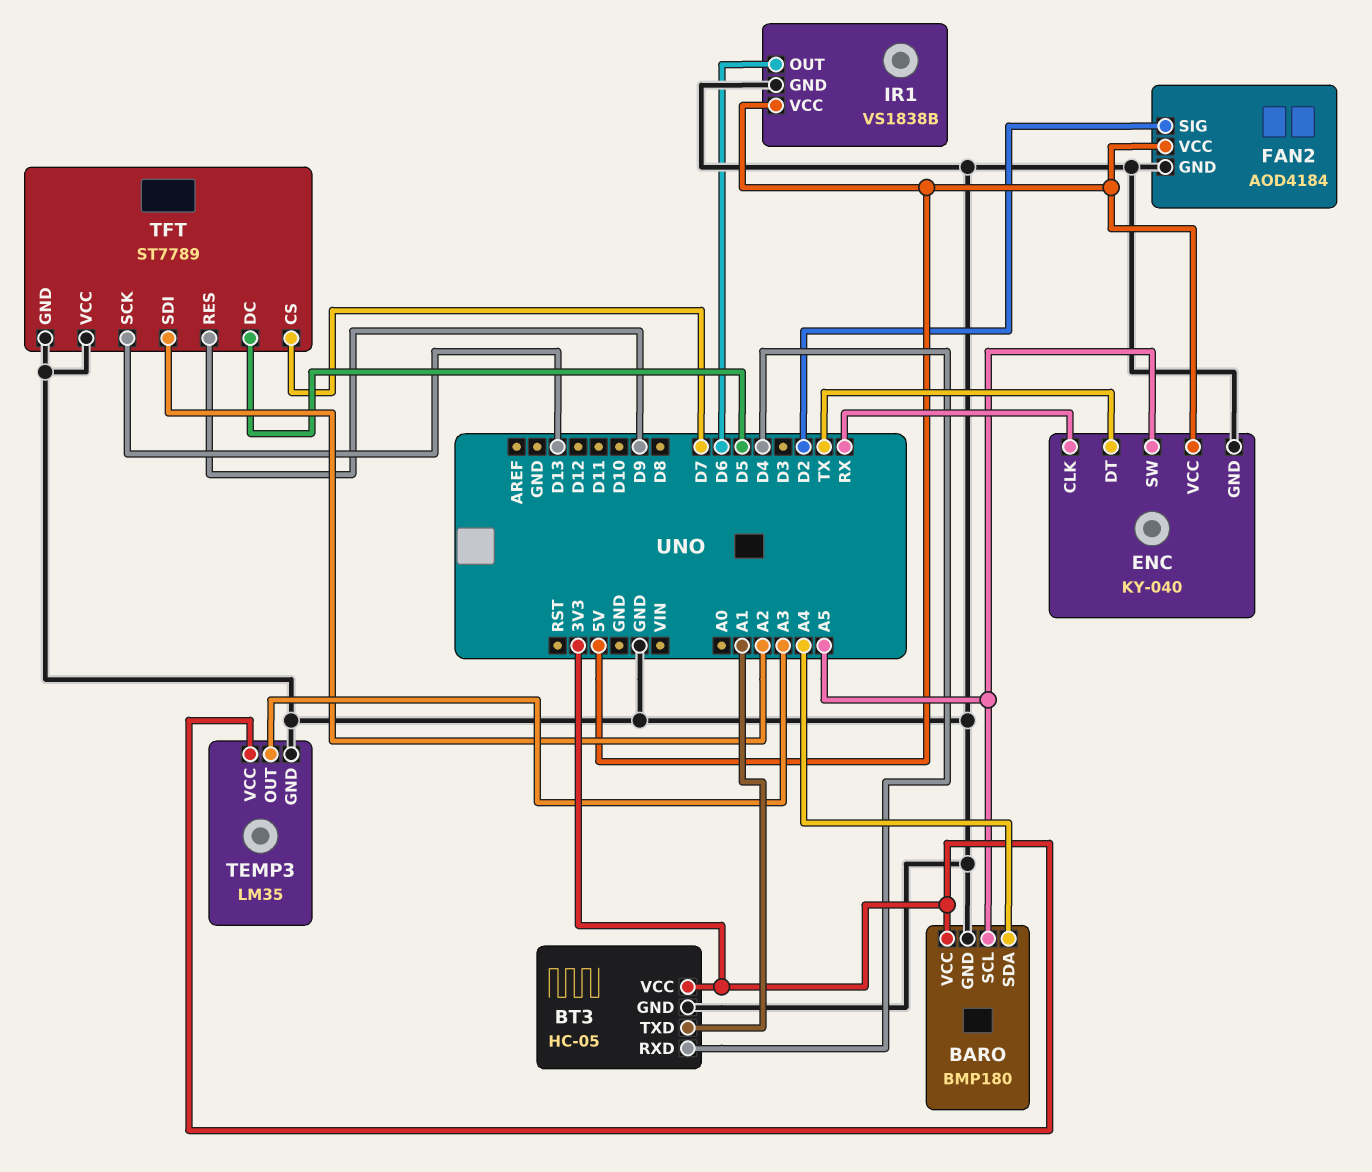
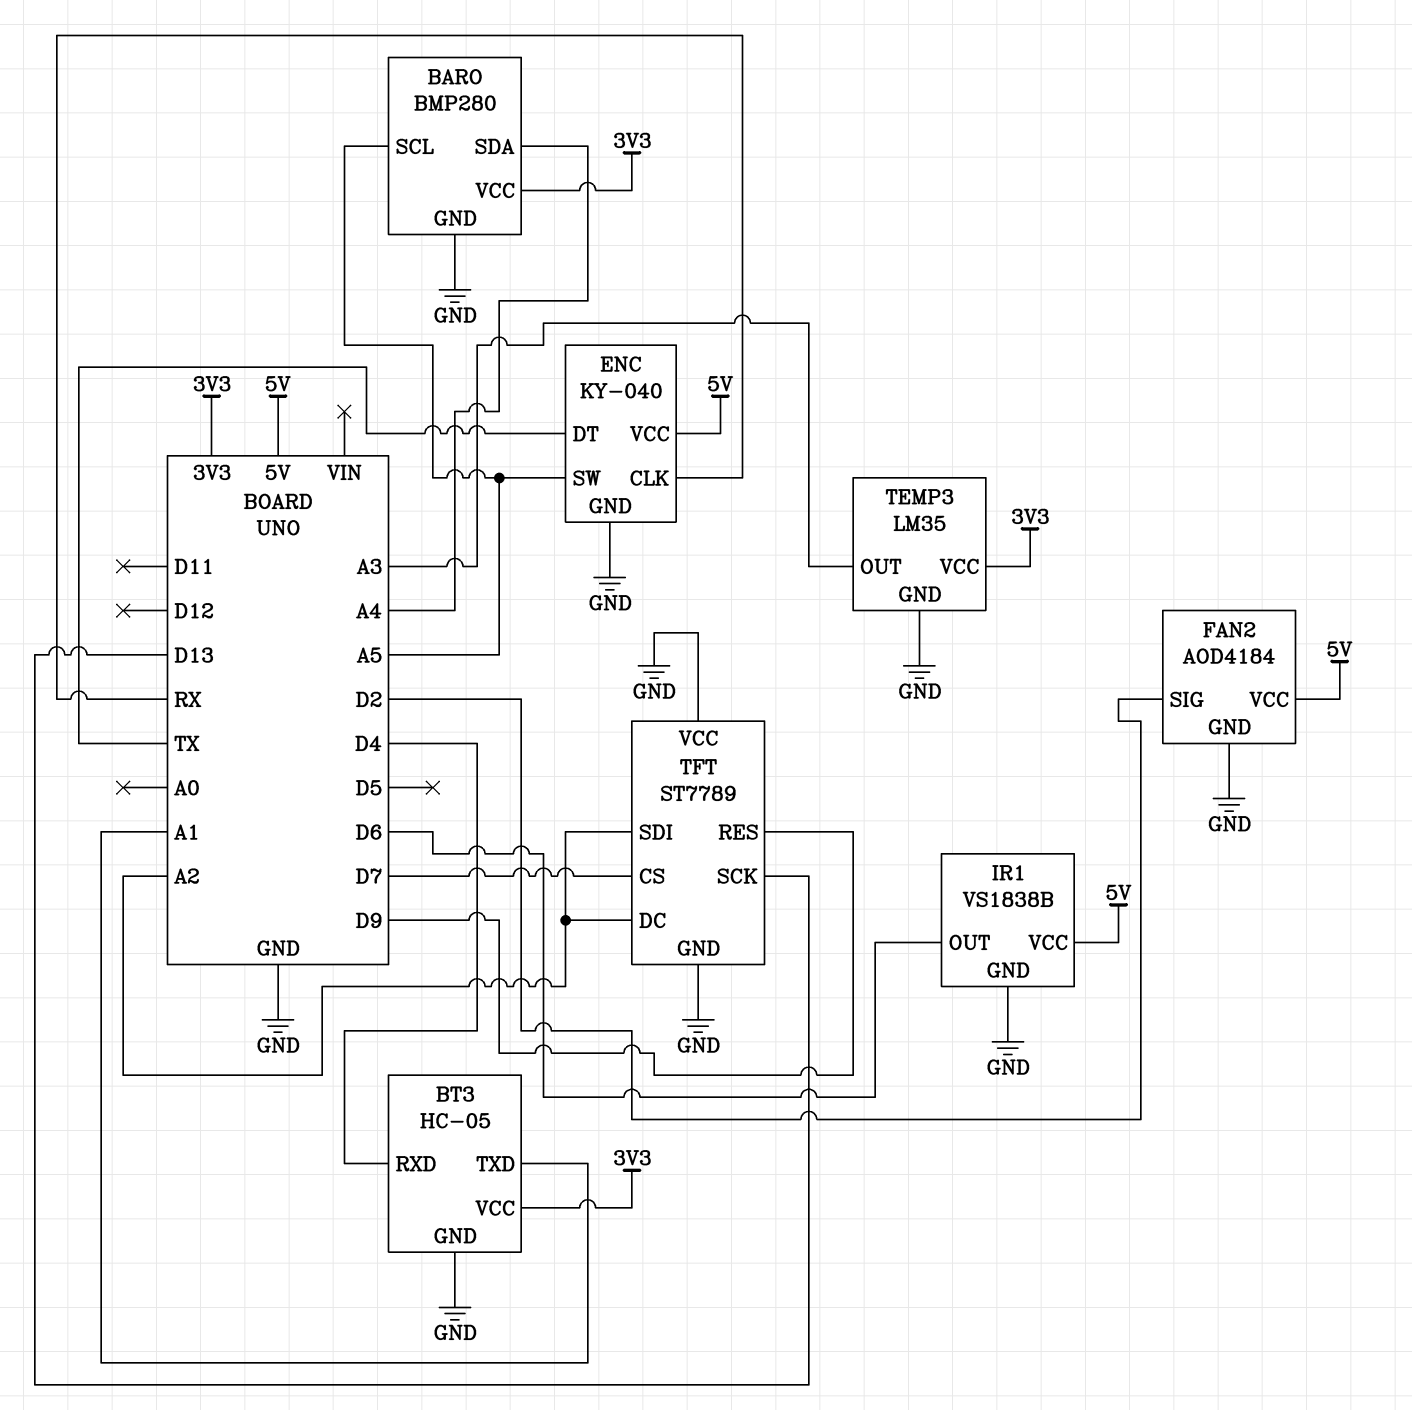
BARO: BMP180 -> BMP280
TFT pin DC: D5 -> A2

